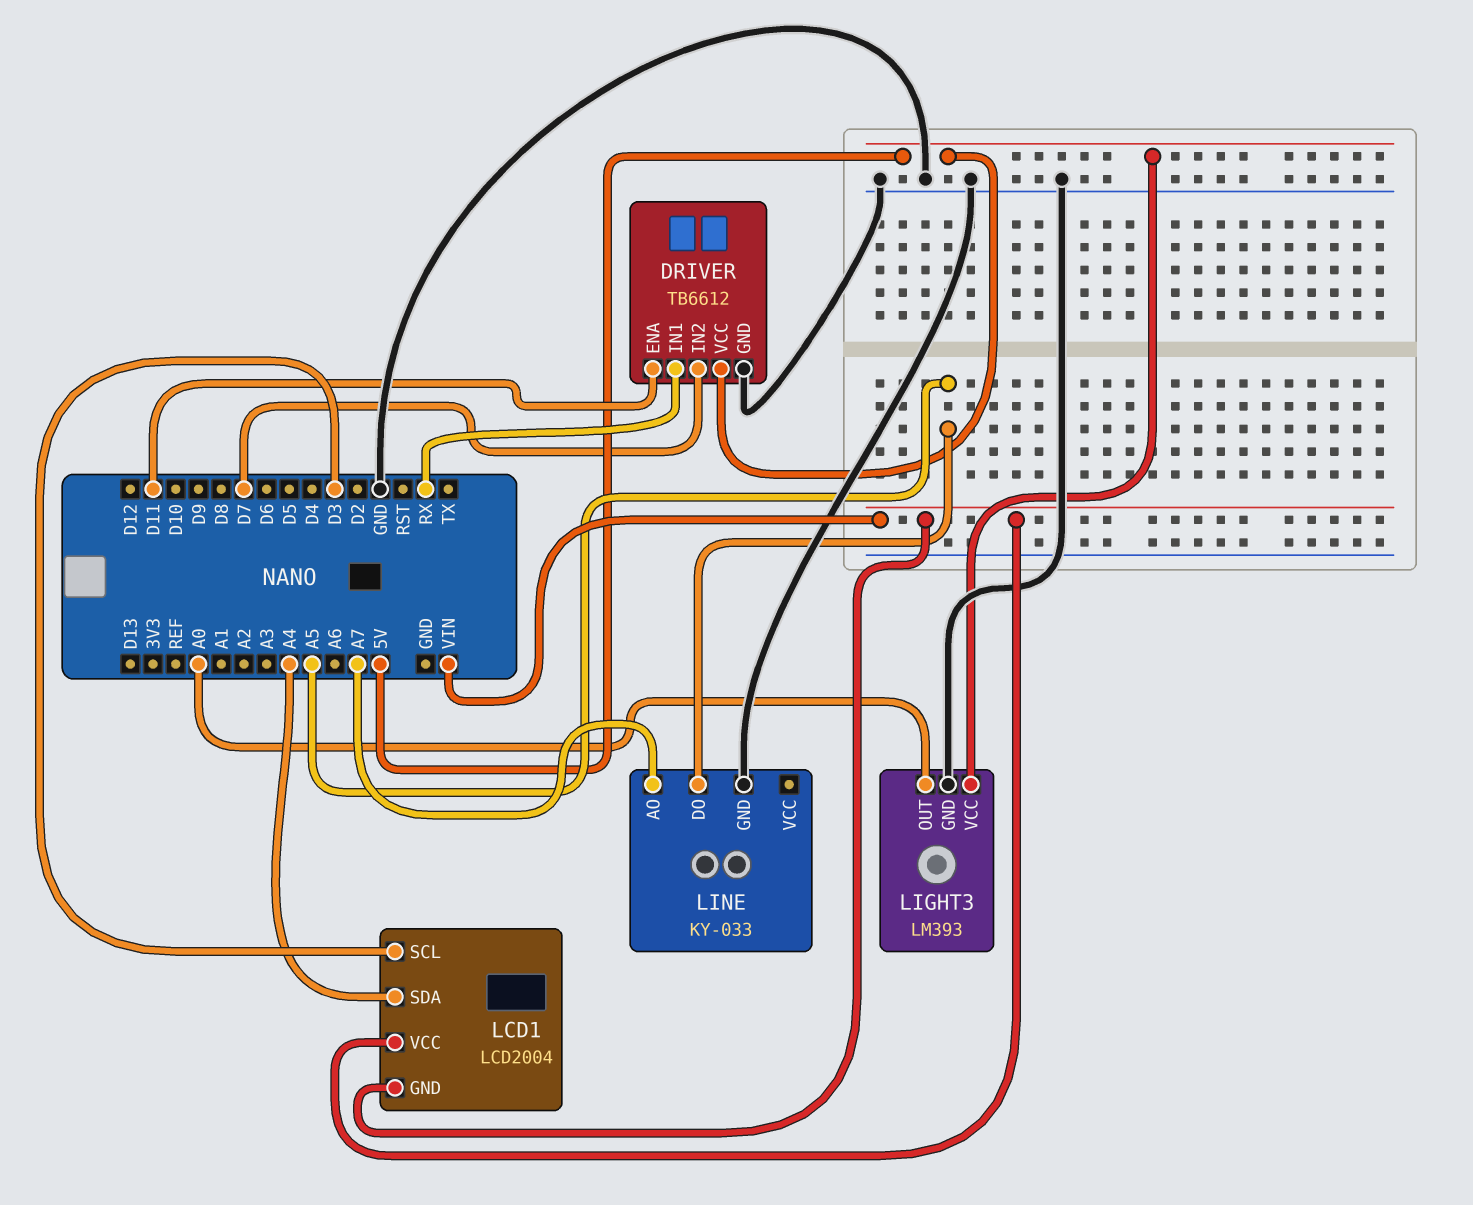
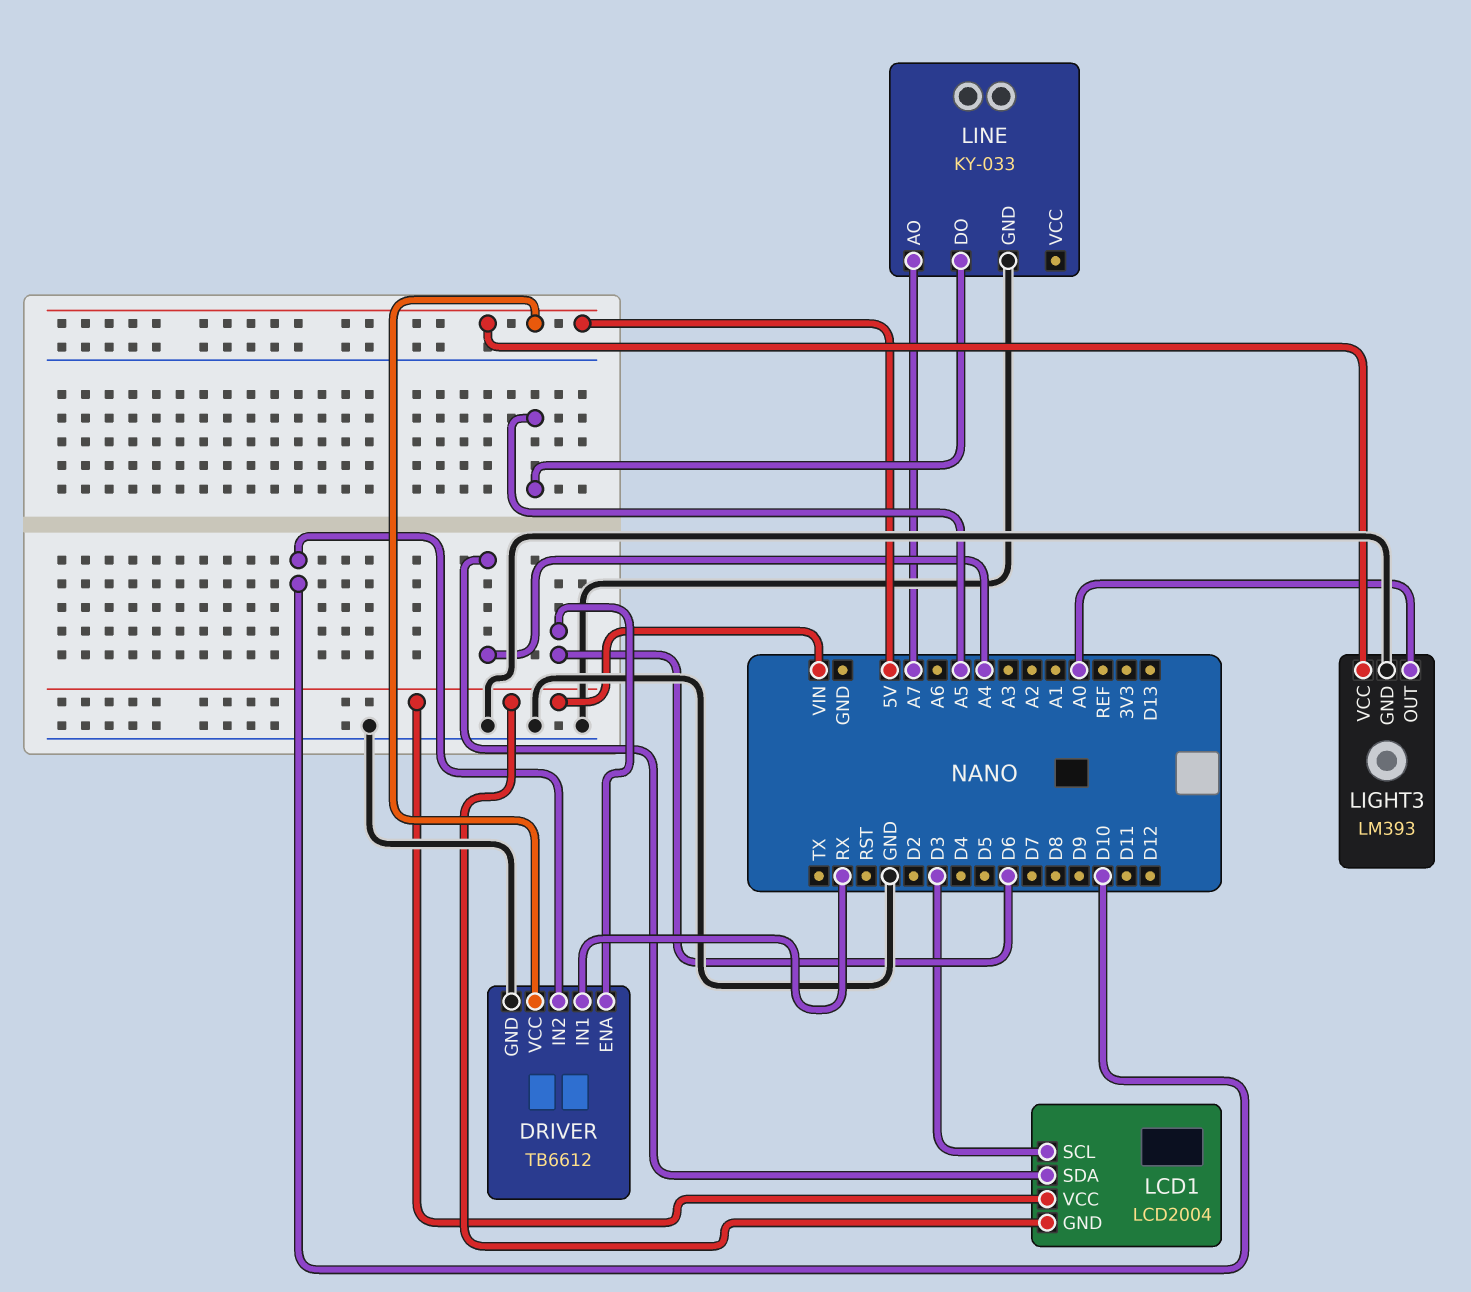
DRIVER pin ENA: D11 -> D6
DRIVER pin IN2: D7 -> D10

